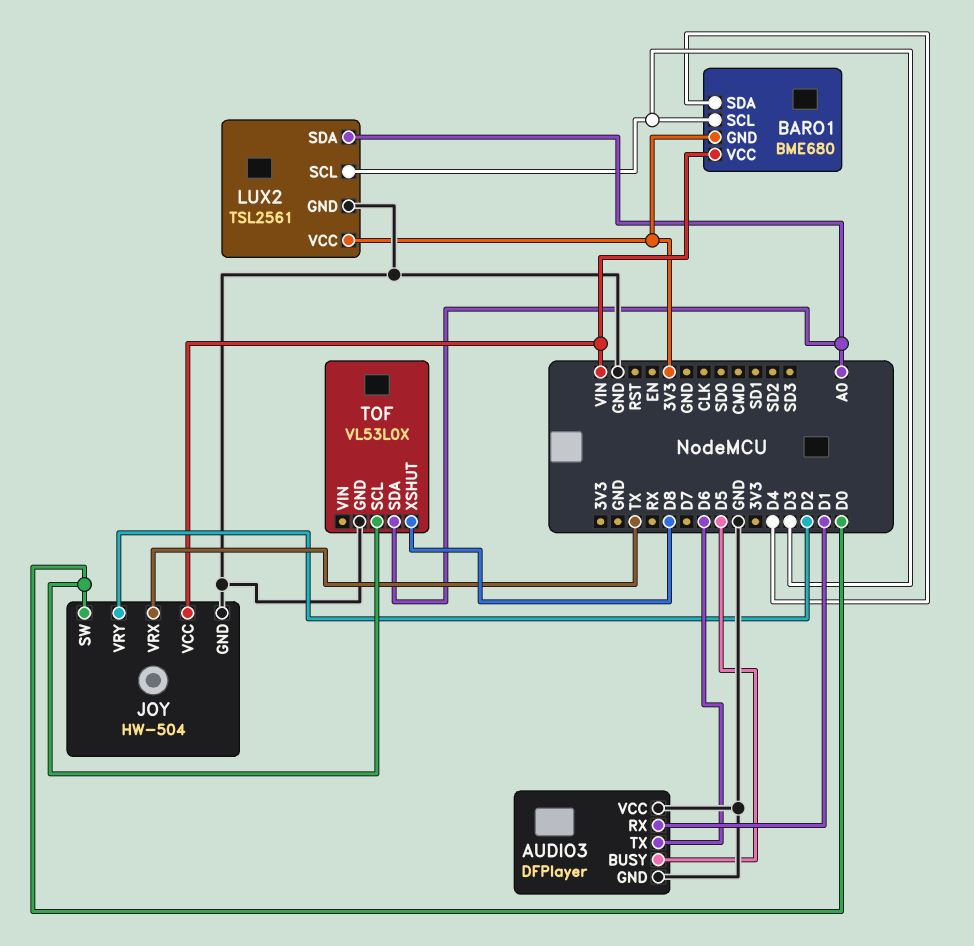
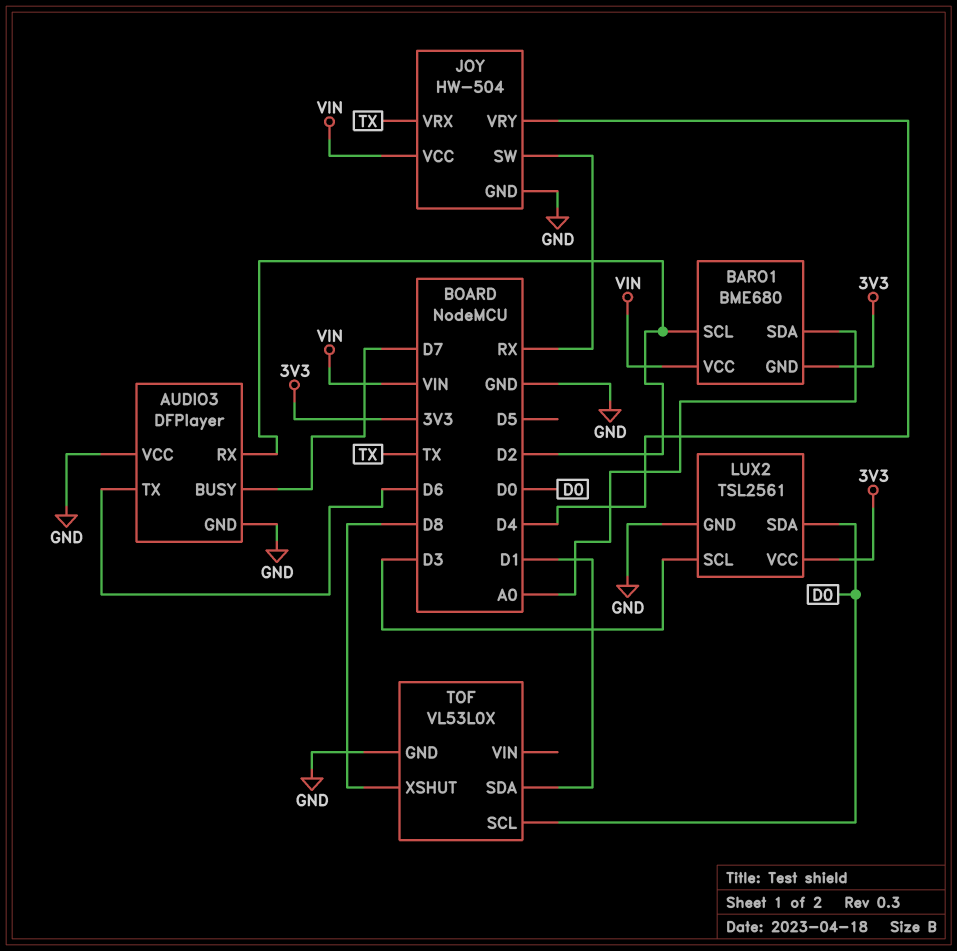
AUDIO3 pin BUSY: D5 -> D7
AUDIO3 pin RX: D1 -> D2
BARO1 pin SCL: D3 -> D2
BARO1 pin SDA: D4 -> A0
JOY pin SW: D0 -> RX
JOY pin VRY: D2 -> D4
LUX2 pin SDA: A0 -> D0
TOF pin SDA: A0 -> D1

